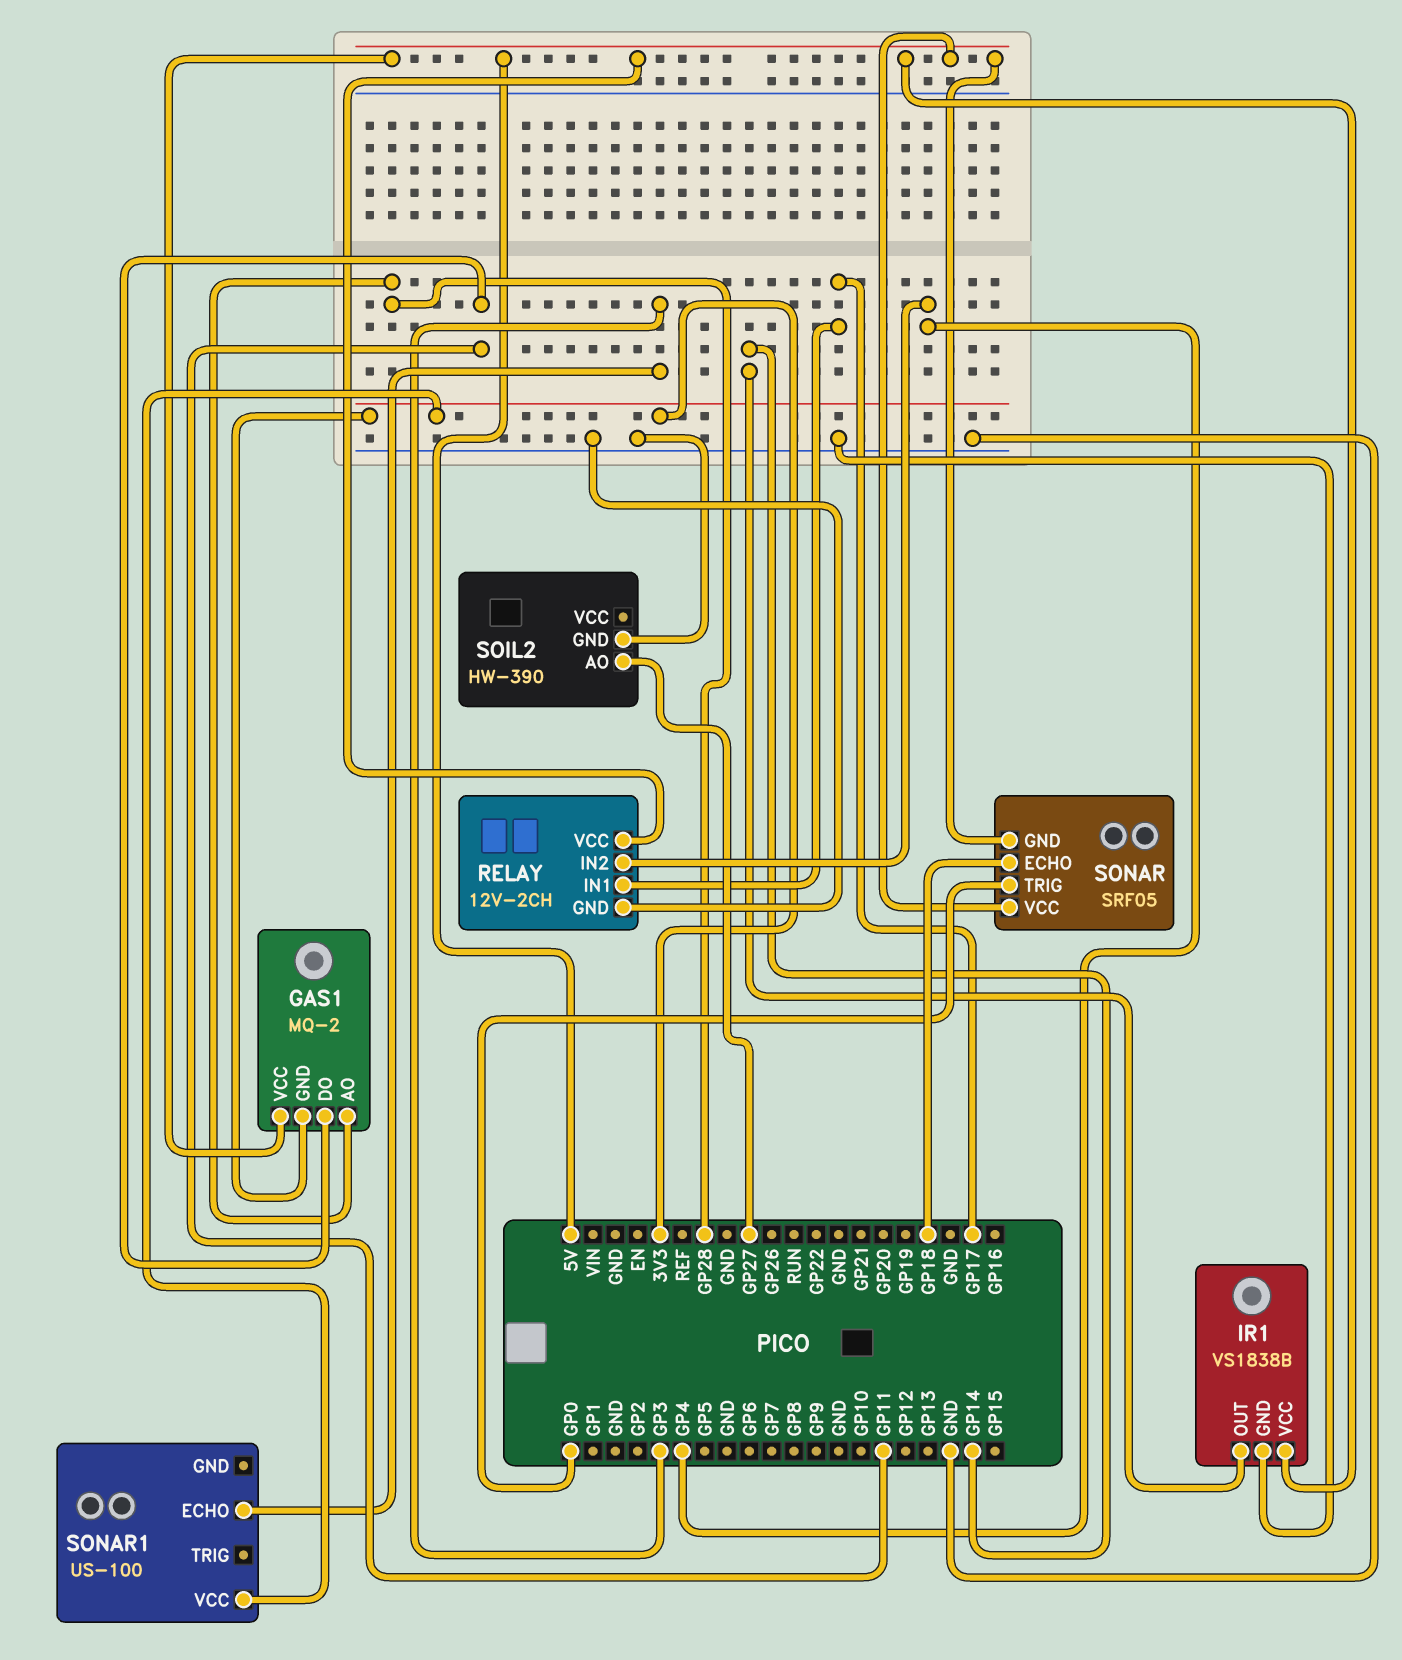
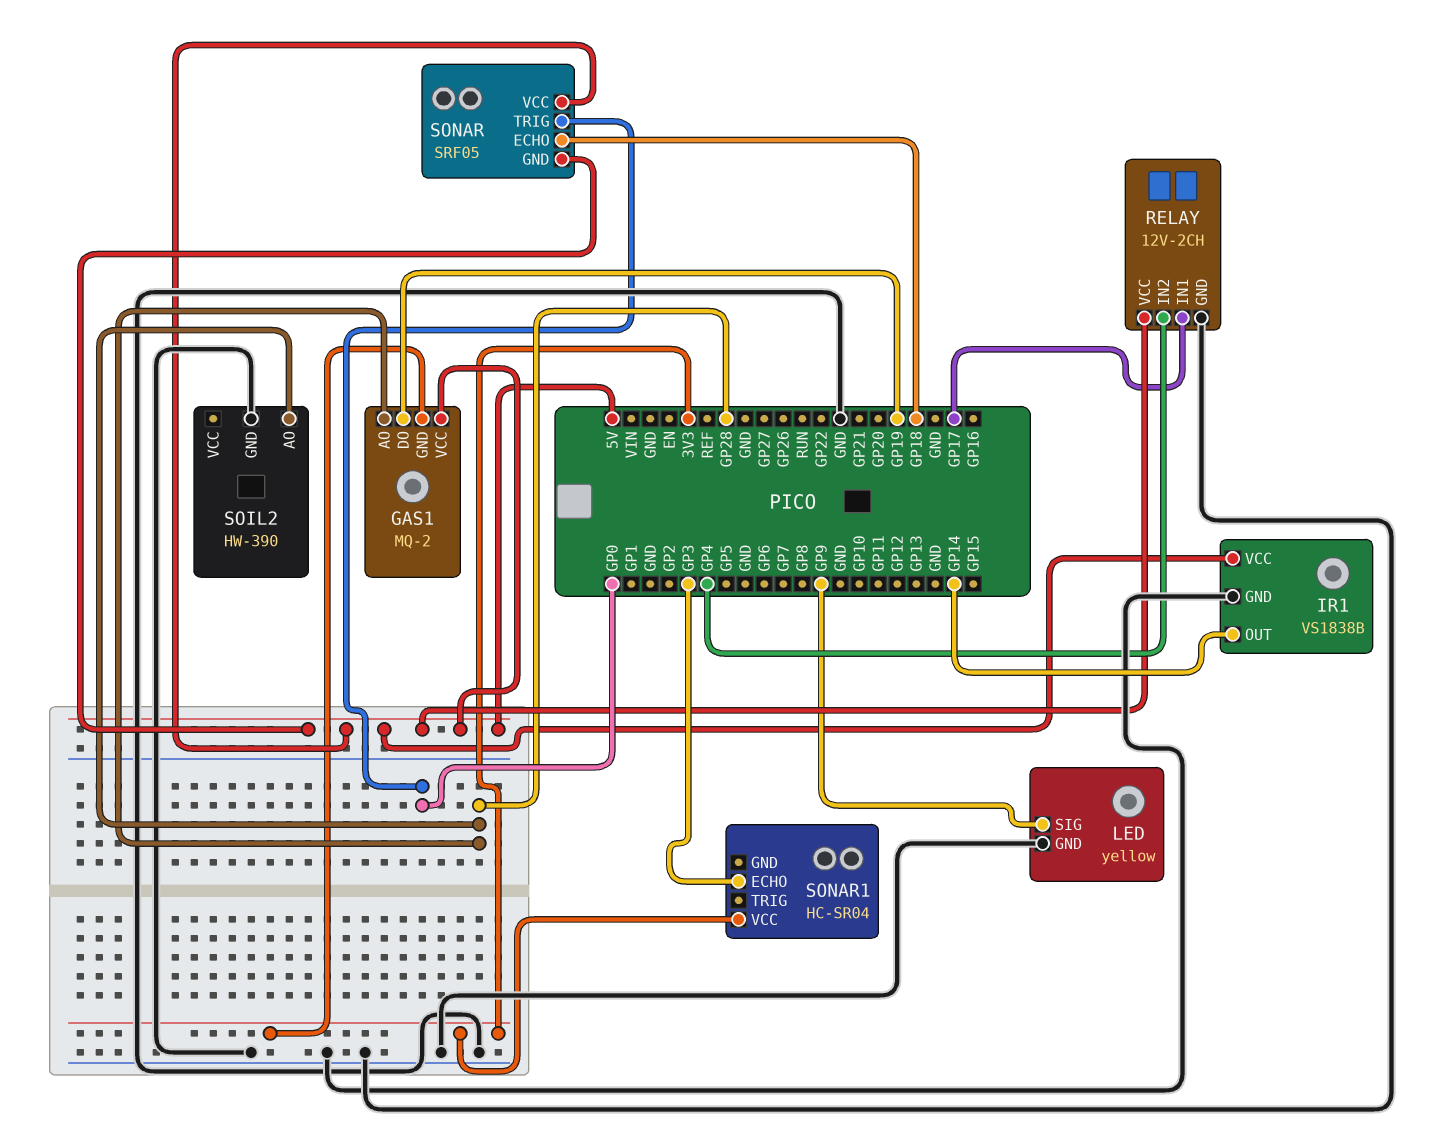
GAS1 pin DO: GP11 -> GP19
LED: none -> yellow
LED pin GND: none -> GND
LED pin SIG: none -> GP9
SOIL2 pin AO: GP27 -> GP28
SONAR1: US-100 -> HC-SR04

